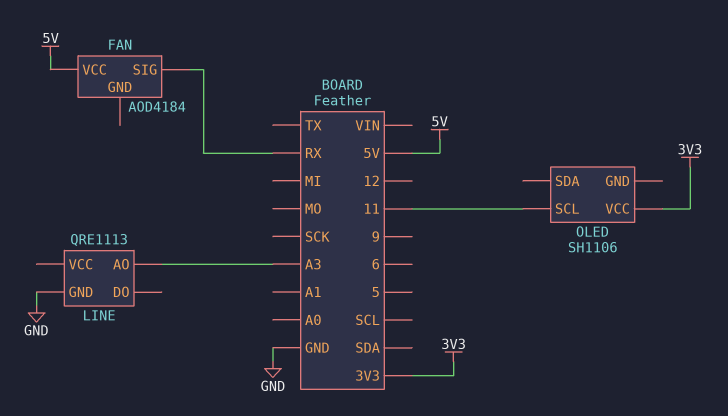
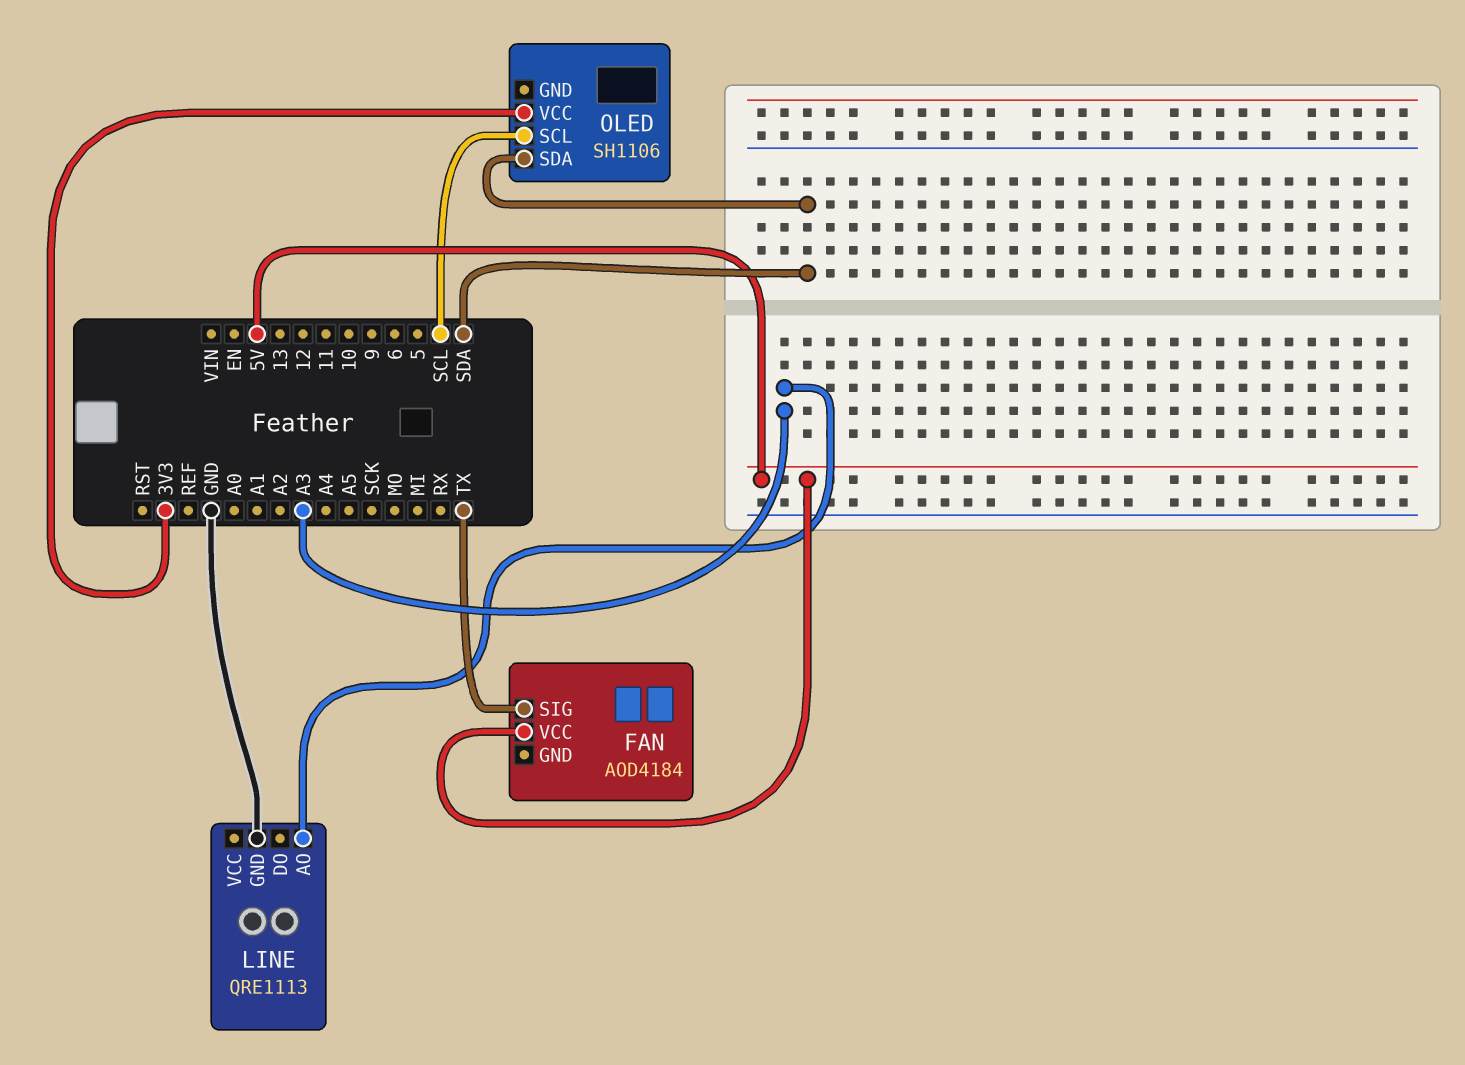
FAN pin SIG: RX -> TX
OLED pin SCL: 11 -> SCL
OLED pin SDA: none -> SDA

